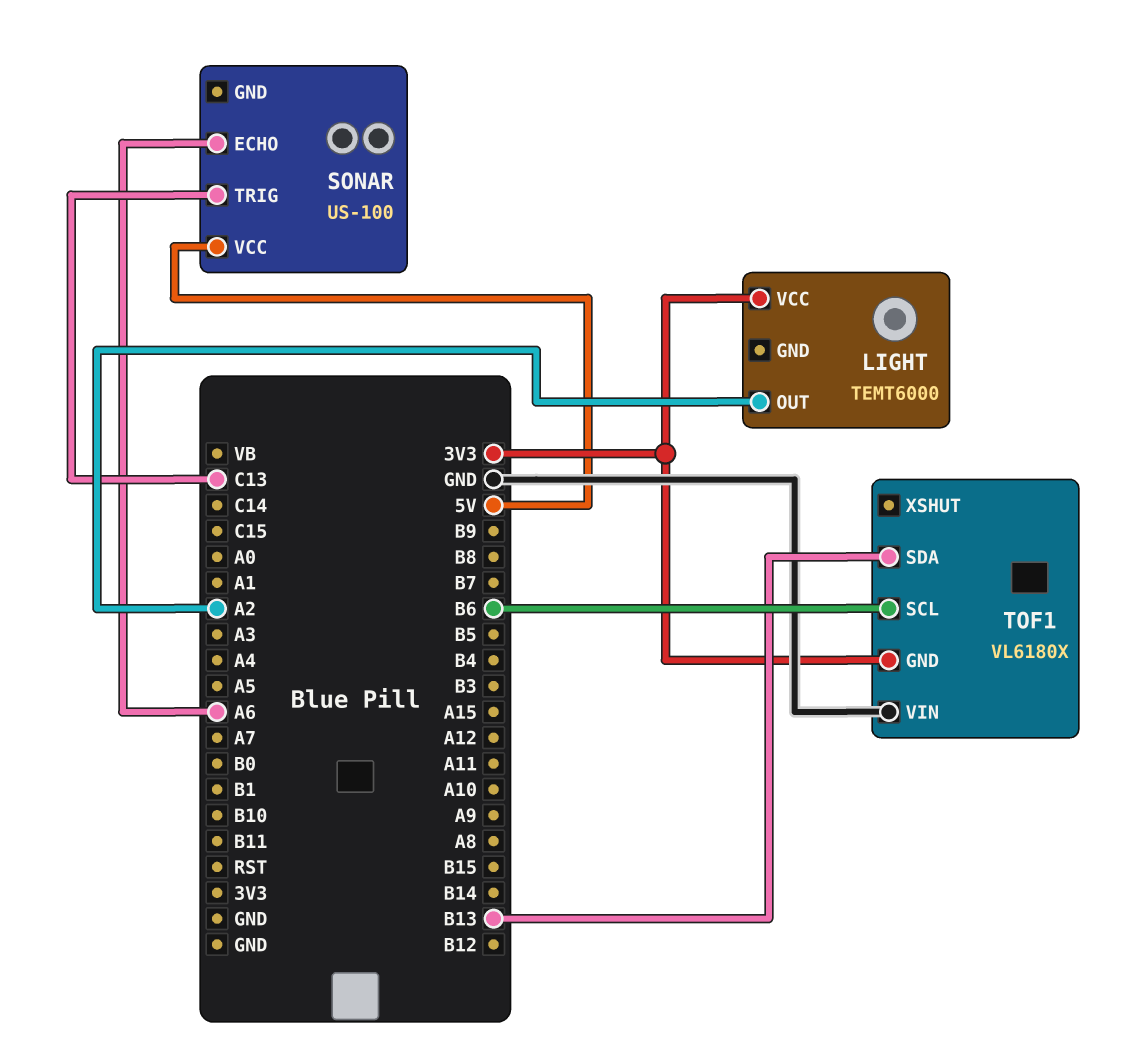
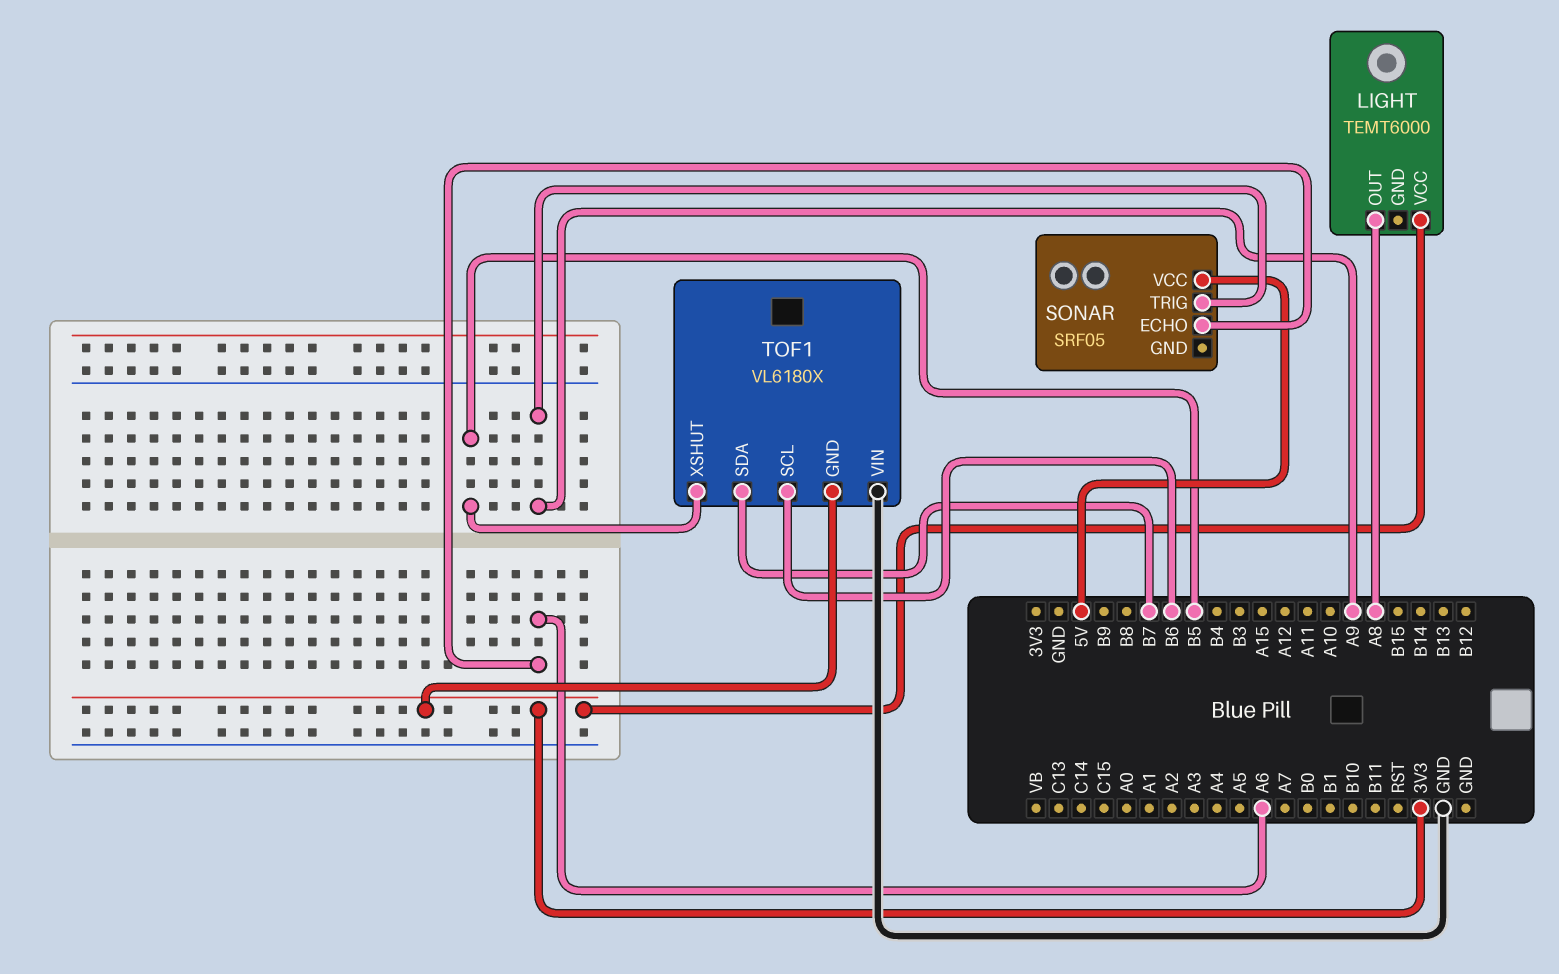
LIGHT pin OUT: A2 -> A8
SONAR: US-100 -> SRF05
SONAR pin TRIG: C13 -> A9
TOF1 pin SDA: B13 -> B7
TOF1 pin XSHUT: none -> B5

